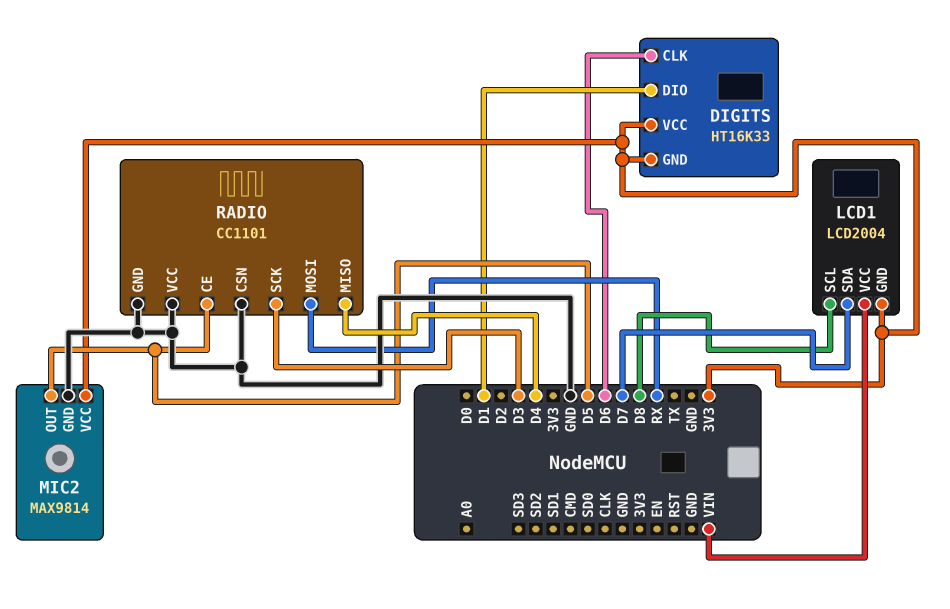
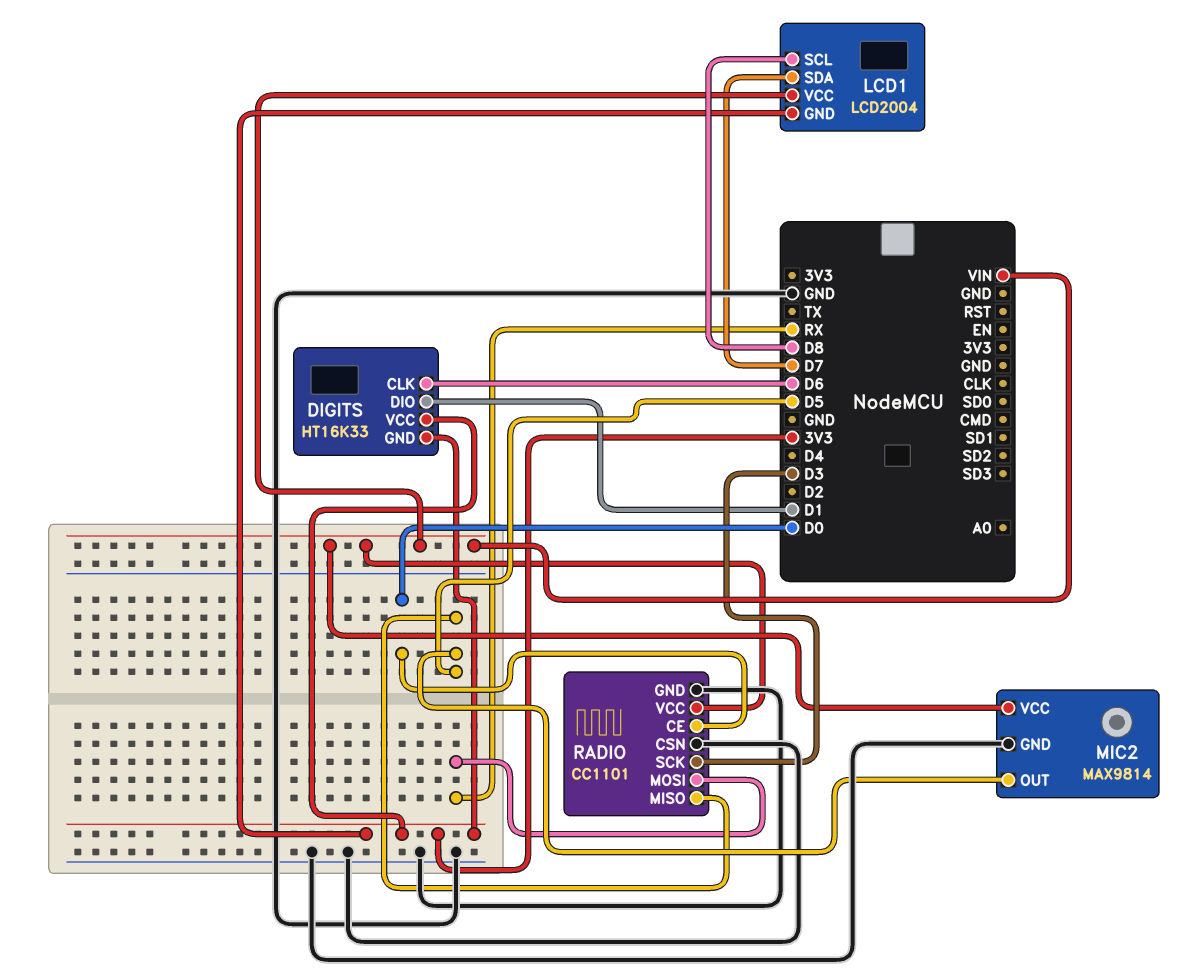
MIC2 pin VCC: 3V3 -> VIN
RADIO pin CE: D5 -> D0
RADIO pin MISO: D4 -> D5
RADIO pin VCC: GND -> VIN

